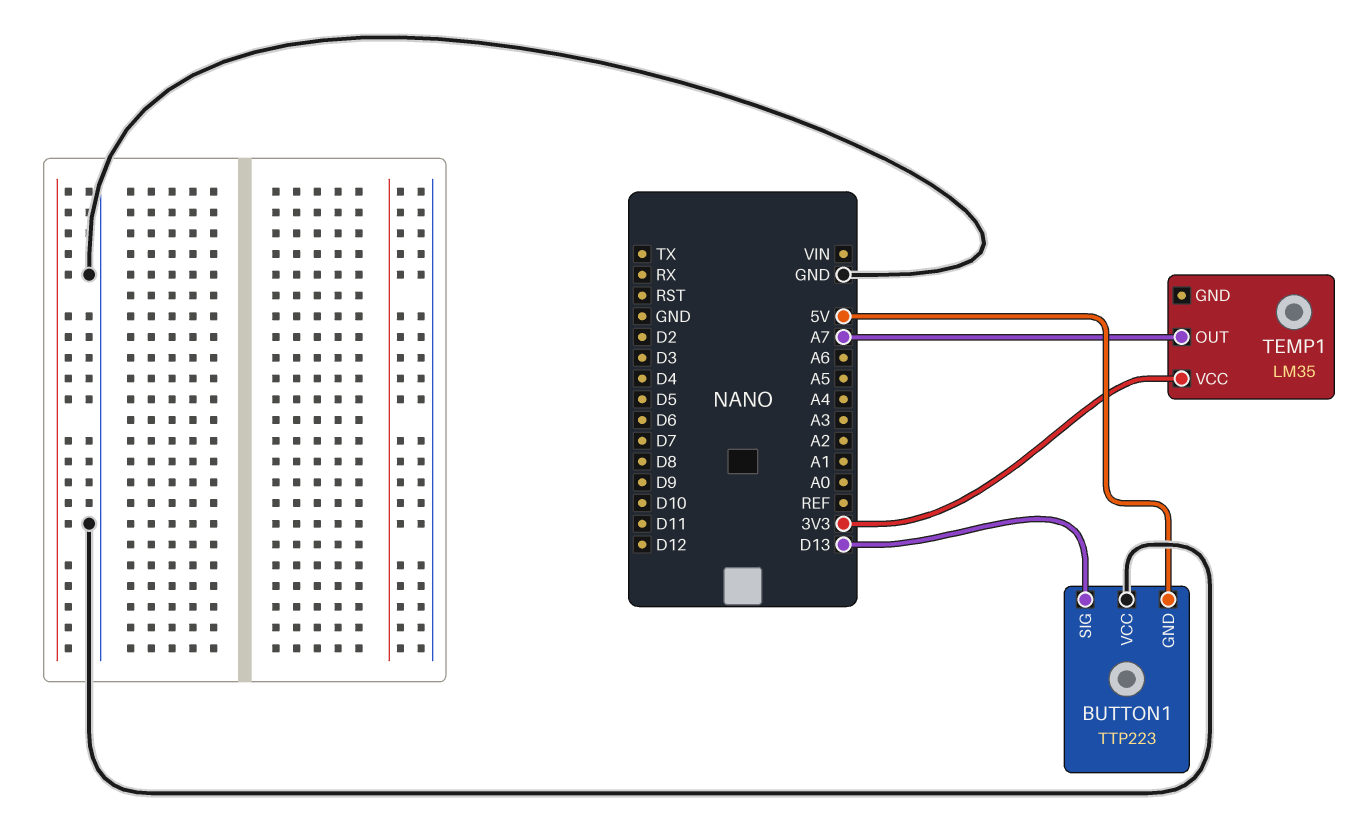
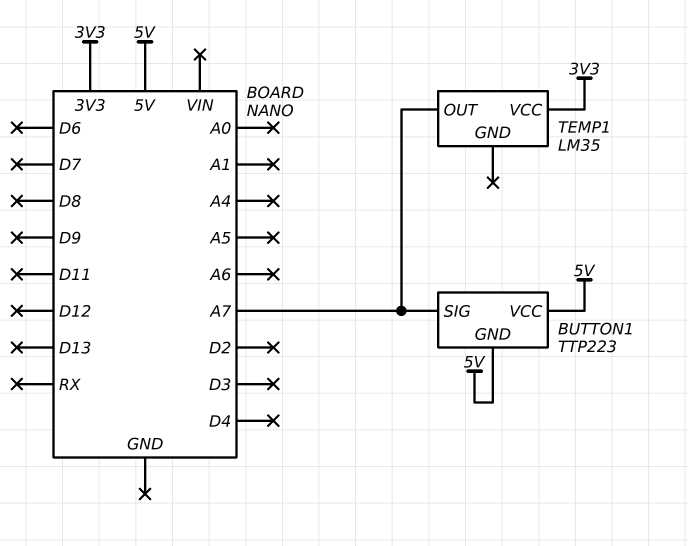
BUTTON1 pin SIG: D13 -> A7
BUTTON1 pin VCC: GND -> 5V

